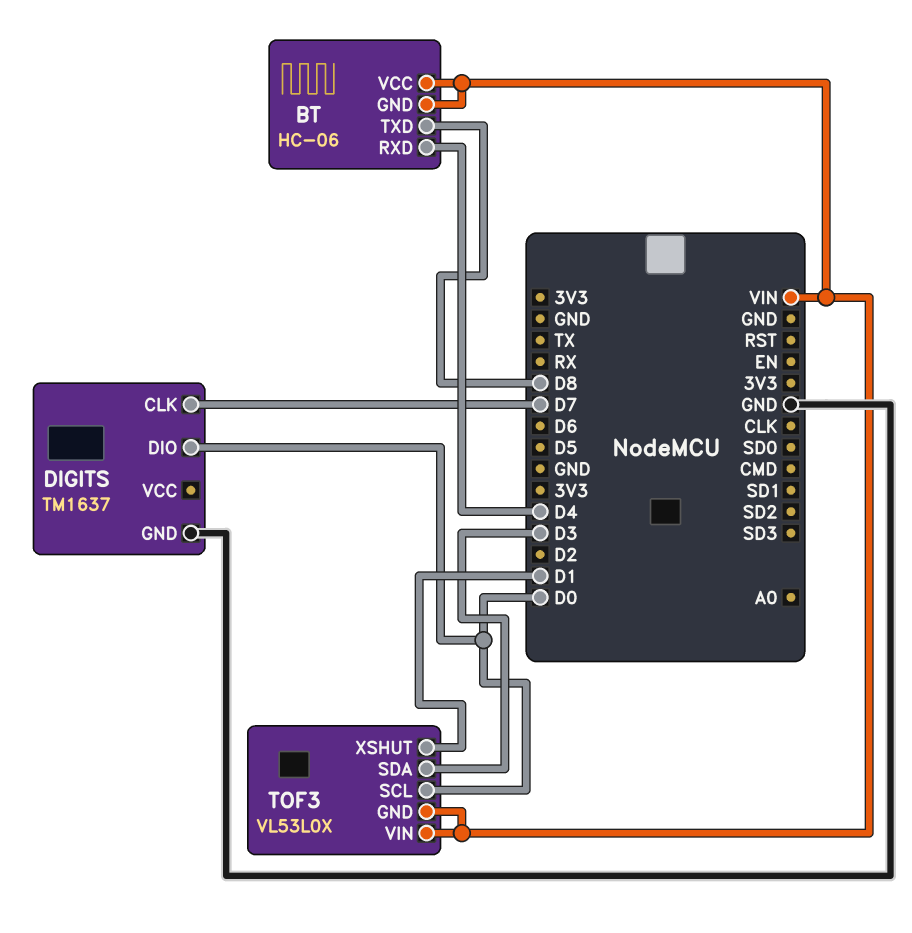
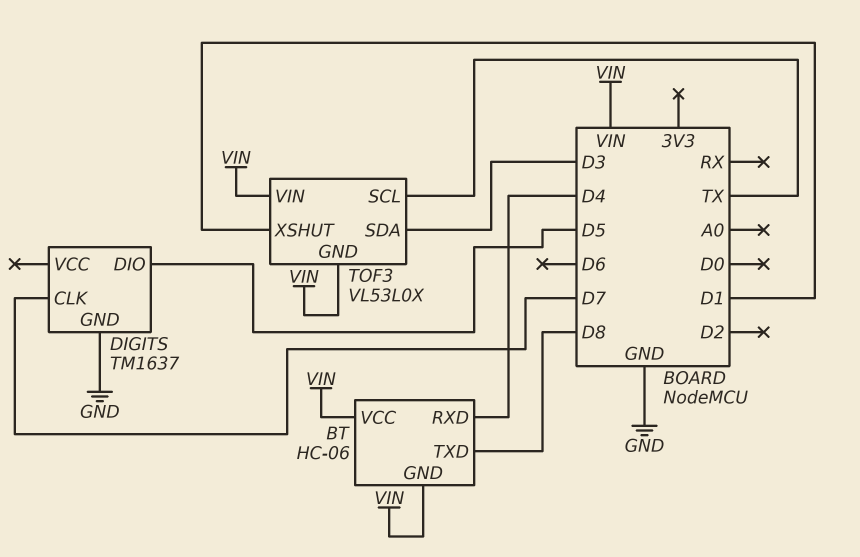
DIGITS pin DIO: D0 -> D5
TOF3 pin SCL: D0 -> TX

